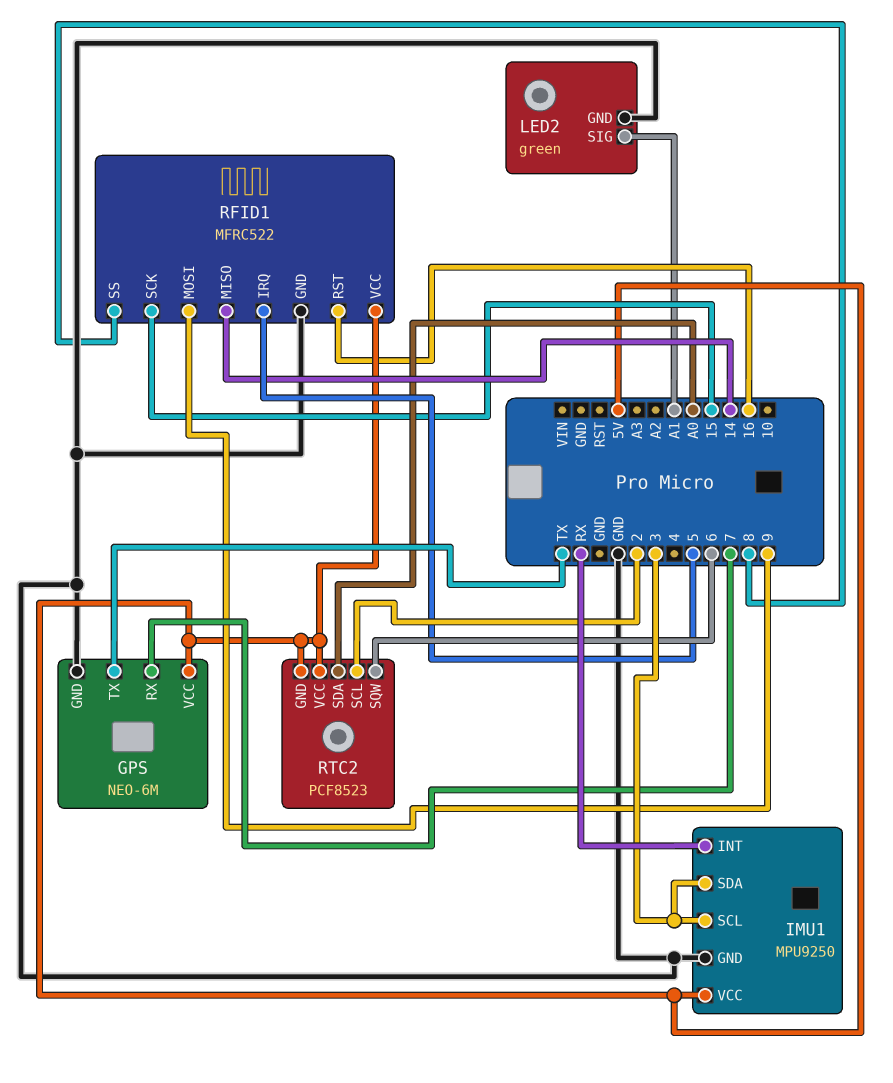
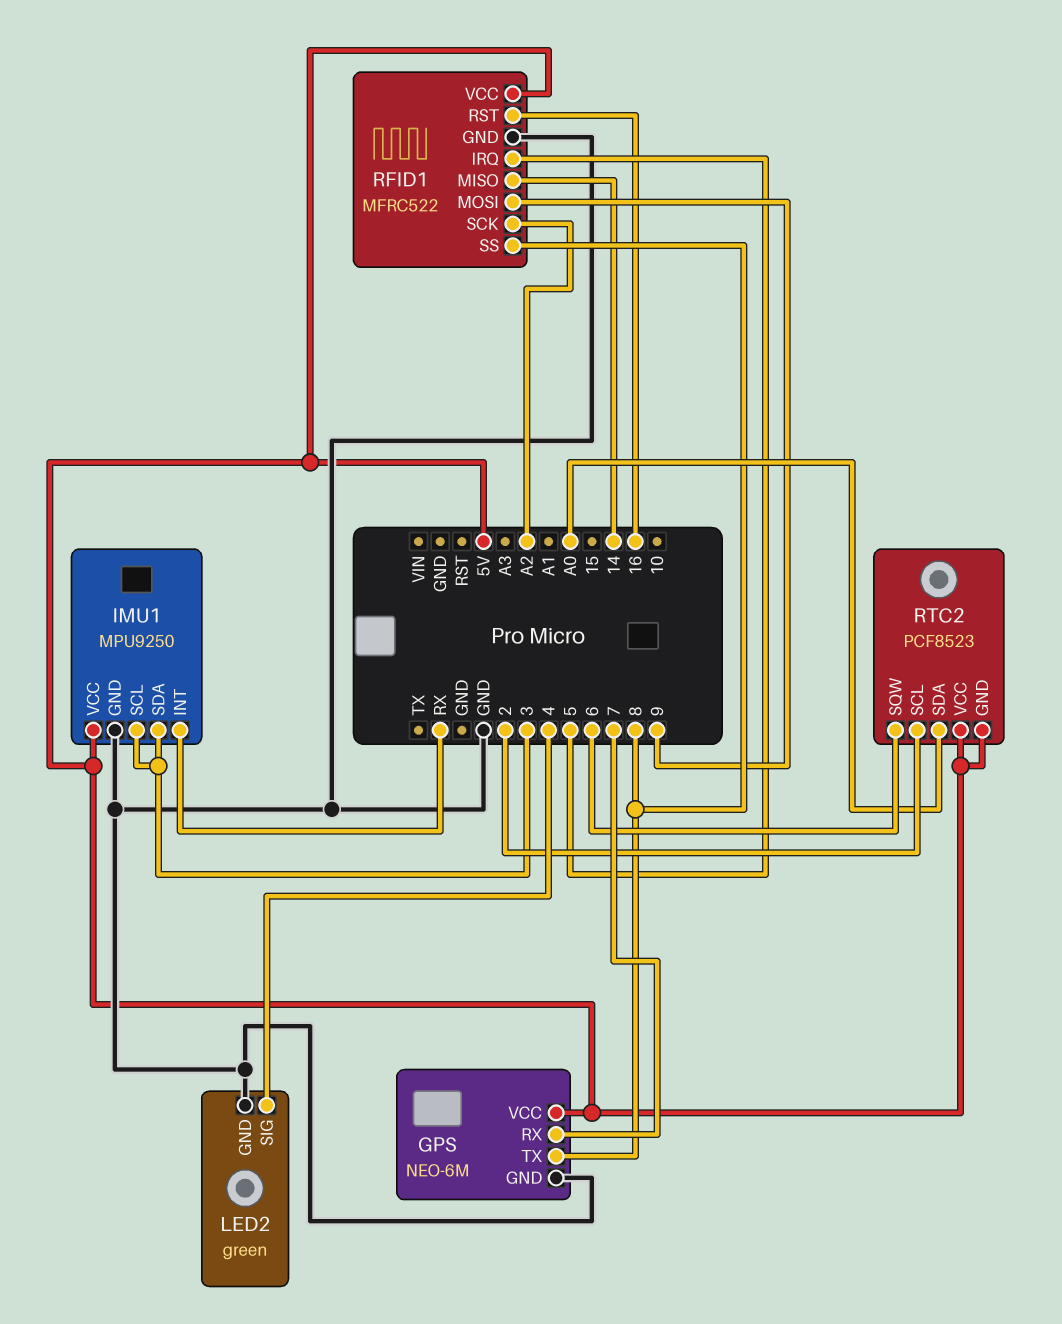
GPS pin TX: TX -> 8
LED2 pin SIG: A1 -> 4
RFID1 pin SCK: 15 -> A2

